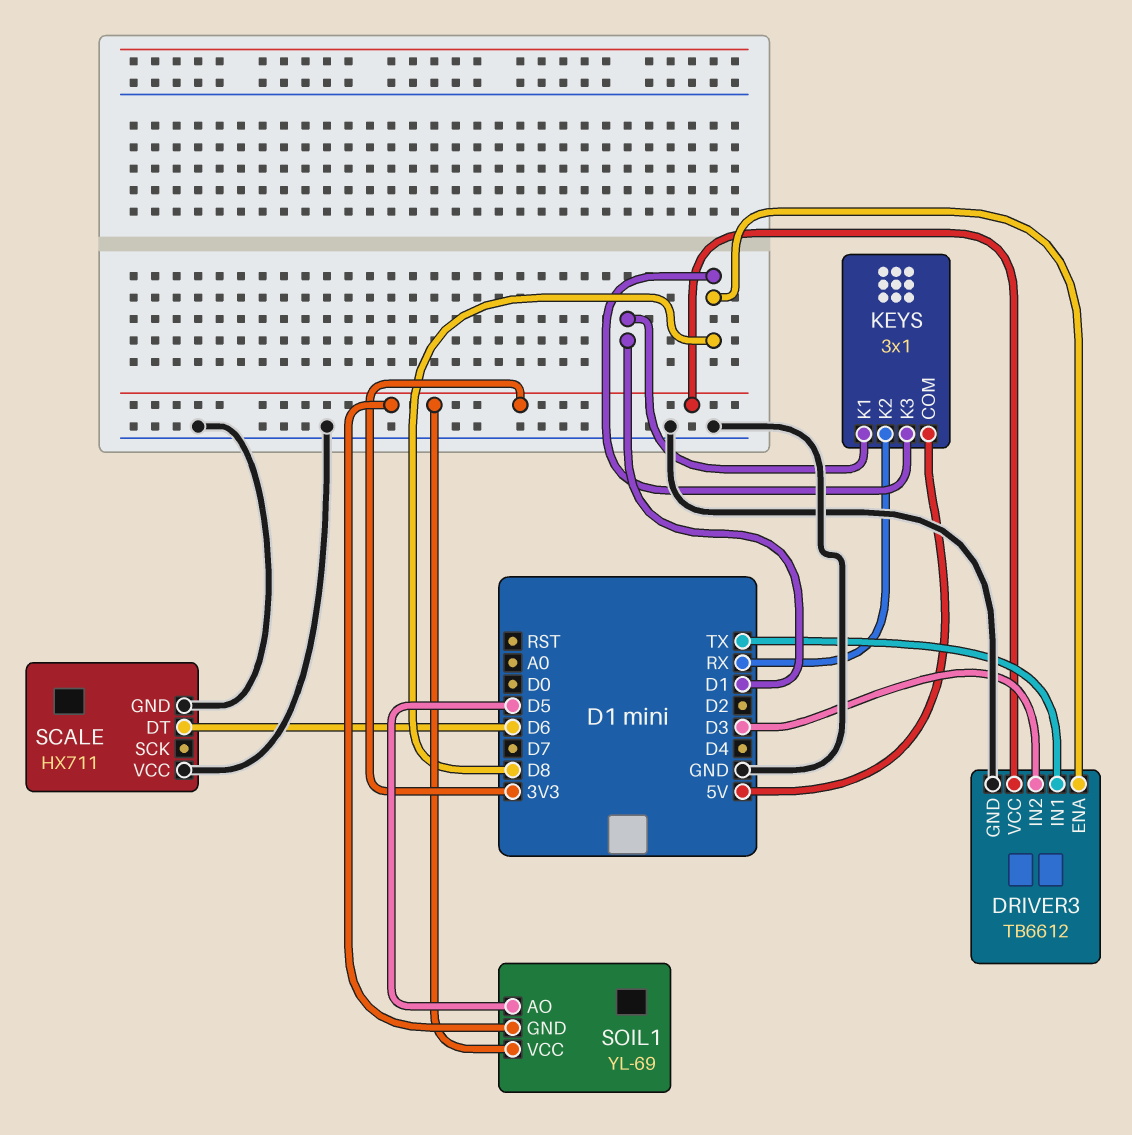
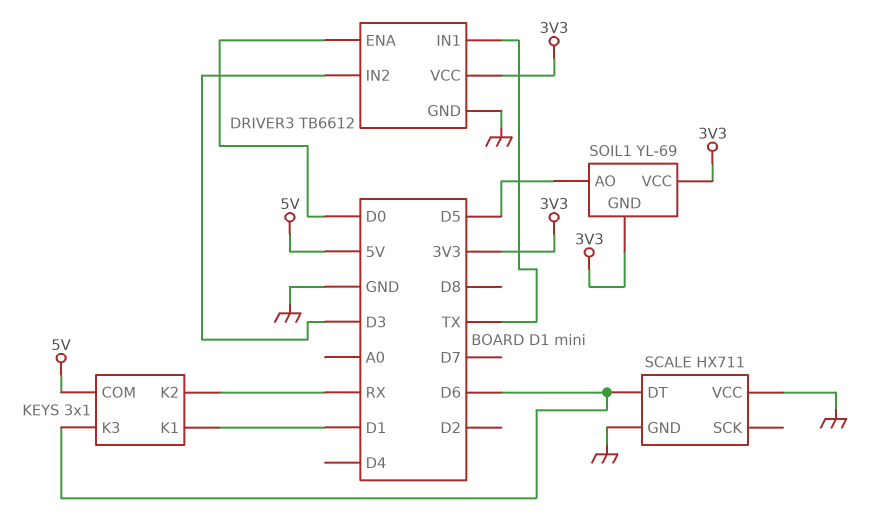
DRIVER3 pin ENA: D8 -> D0
KEYS pin K3: D8 -> D6

